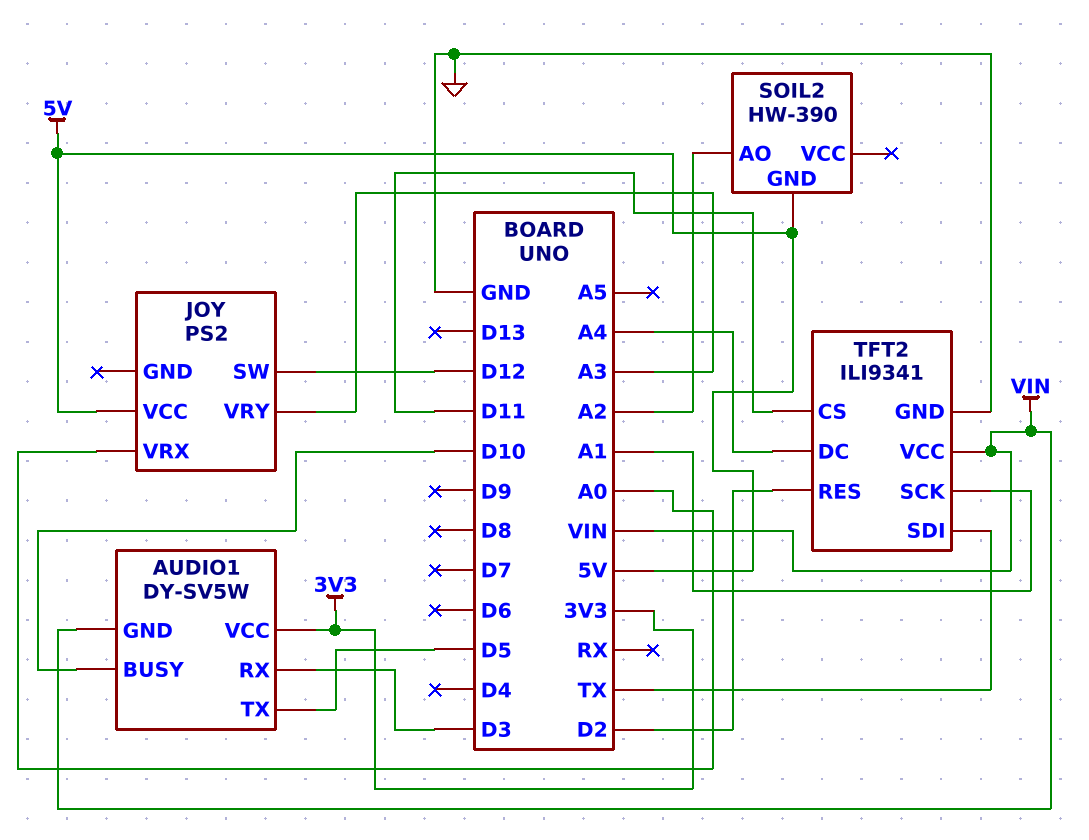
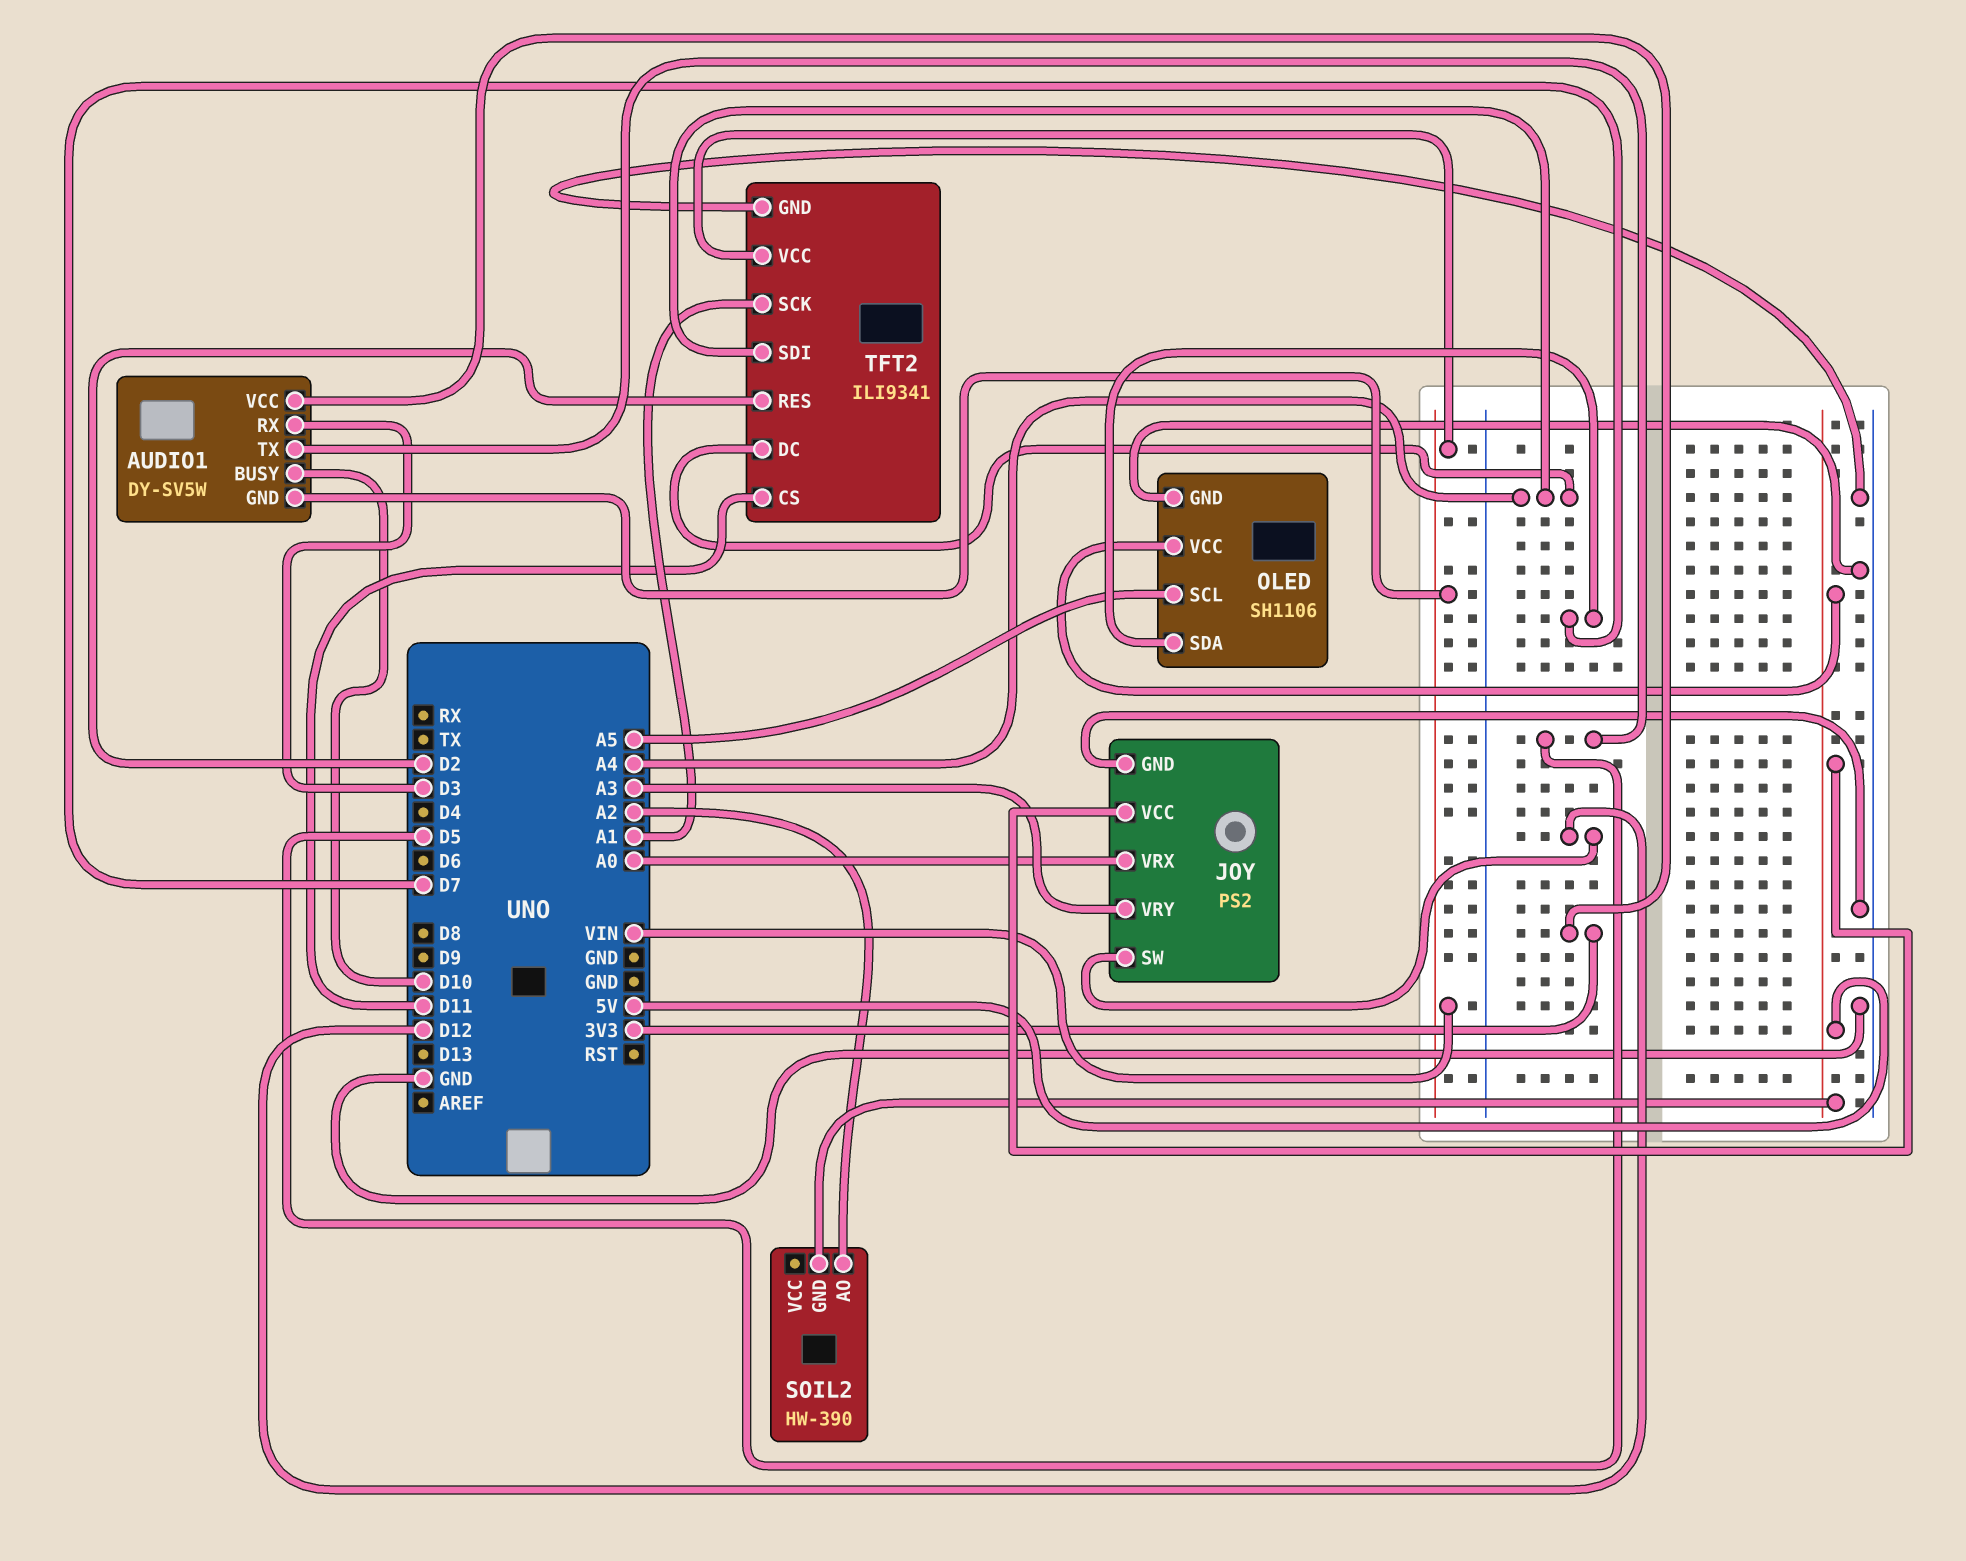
JOY pin GND: none -> GND
OLED: none -> SH1106
OLED pin GND: none -> GND
OLED pin SCL: none -> A5
OLED pin SDA: none -> D7
OLED pin VCC: none -> 5V
TFT2 pin SDI: TX -> A4

